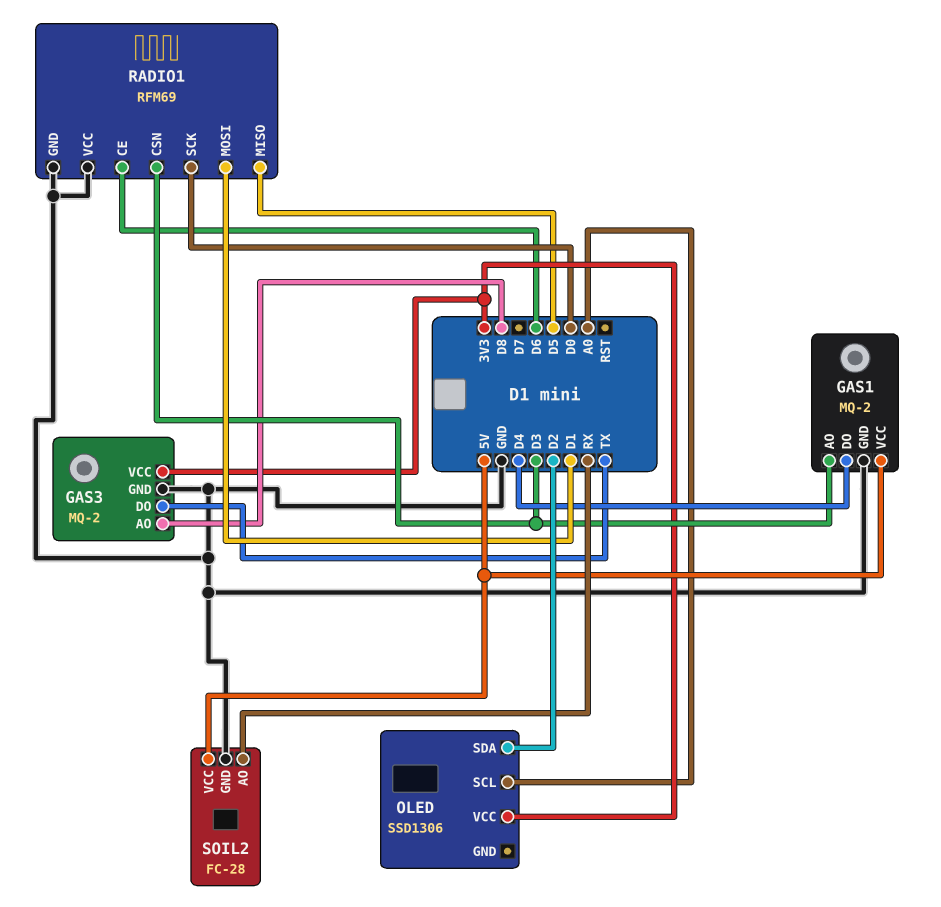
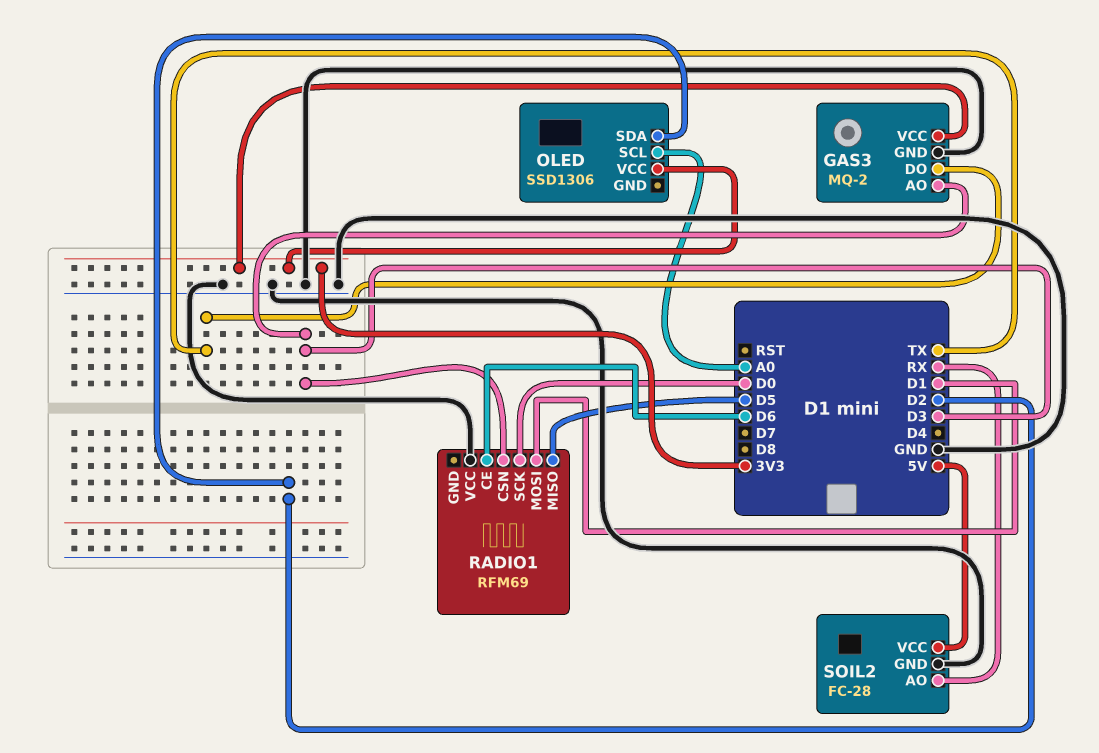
GAS1: MQ-2 -> none
GAS1 pin AO: D3 -> none
GAS1 pin DO: D4 -> none
GAS1 pin GND: GND -> none
GAS1 pin VCC: 5V -> none
GAS3 pin AO: D8 -> D3
RADIO1 pin GND: GND -> none

